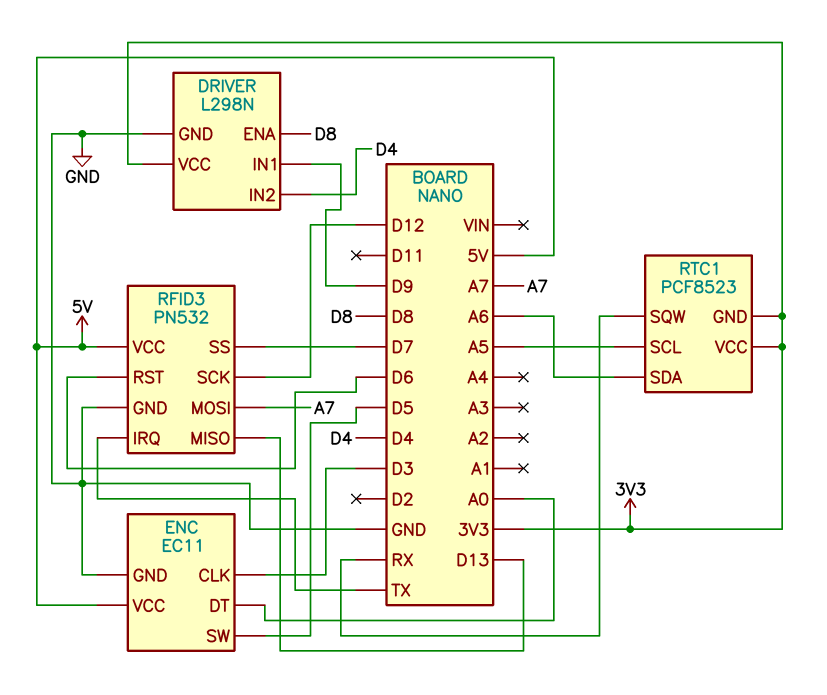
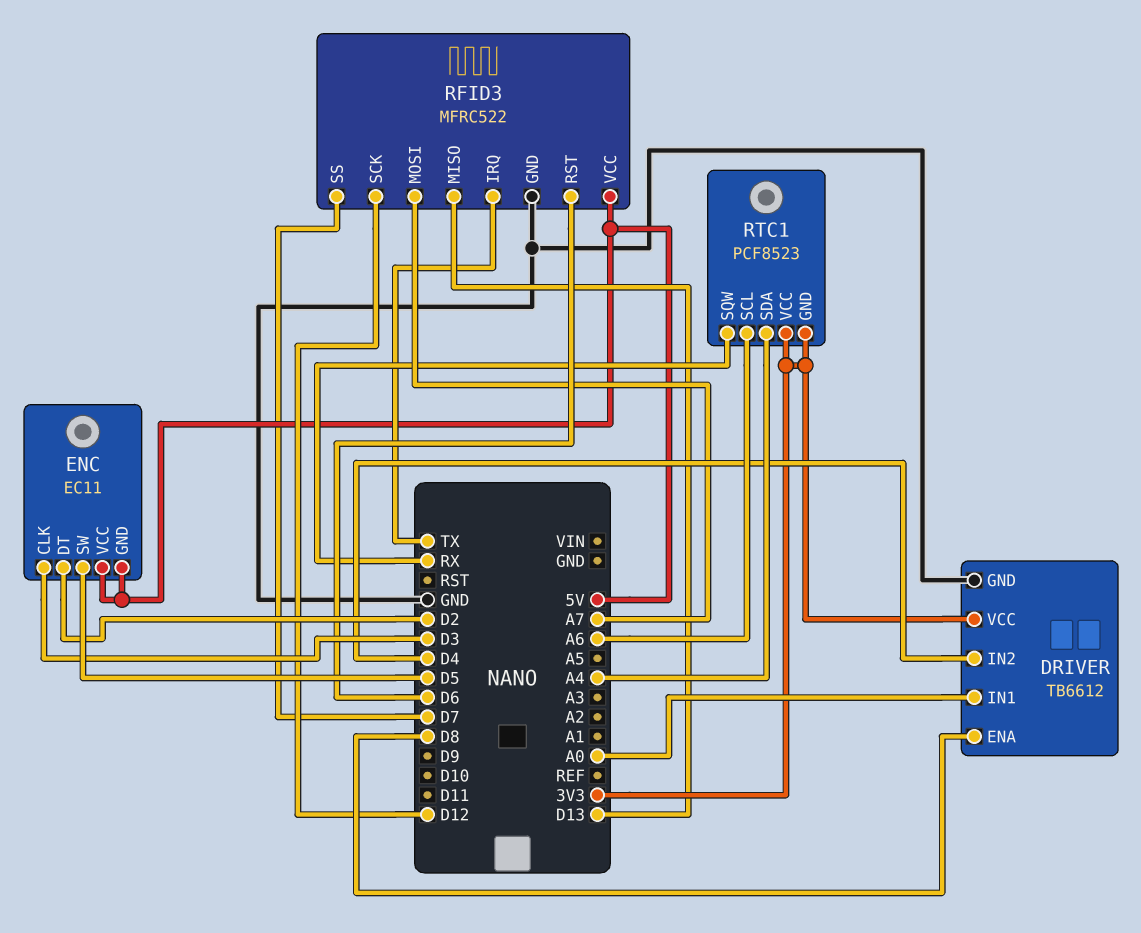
DRIVER: L298N -> TB6612
DRIVER pin IN1: D9 -> A0
ENC pin DT: A0 -> D2
ENC pin GND: GND -> 5V
RFID3: PN532 -> MFRC522
RTC1 pin SCL: A5 -> A6
RTC1 pin SDA: A6 -> A4

